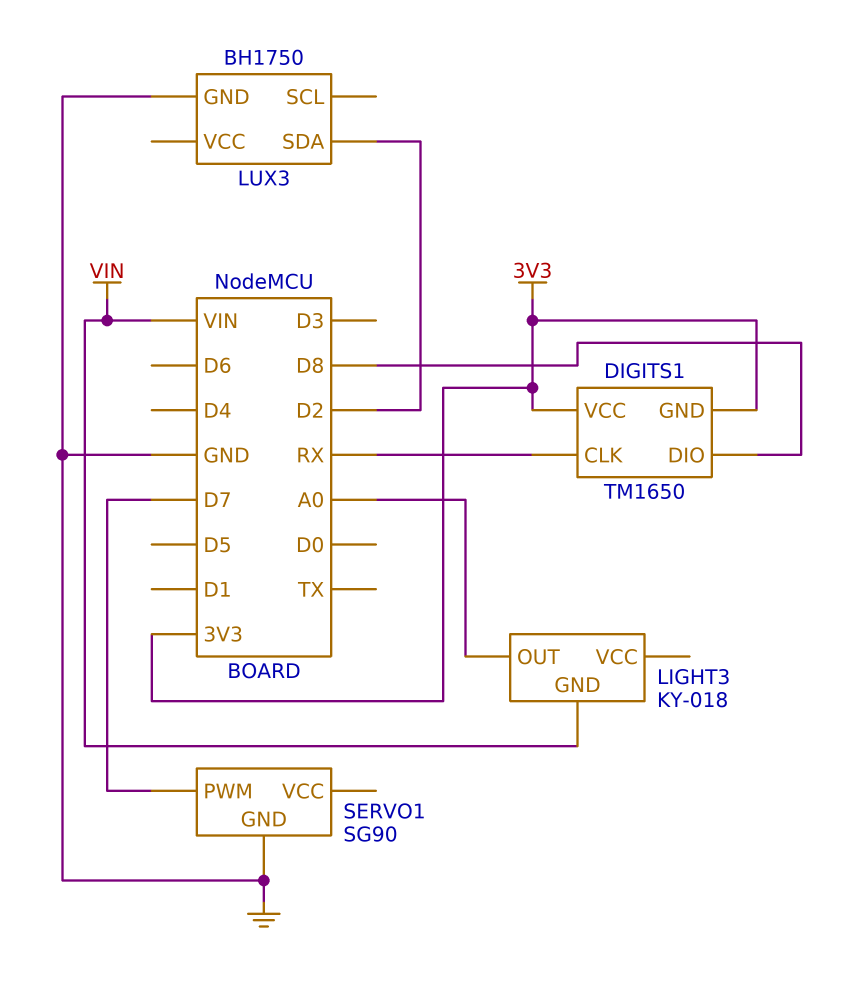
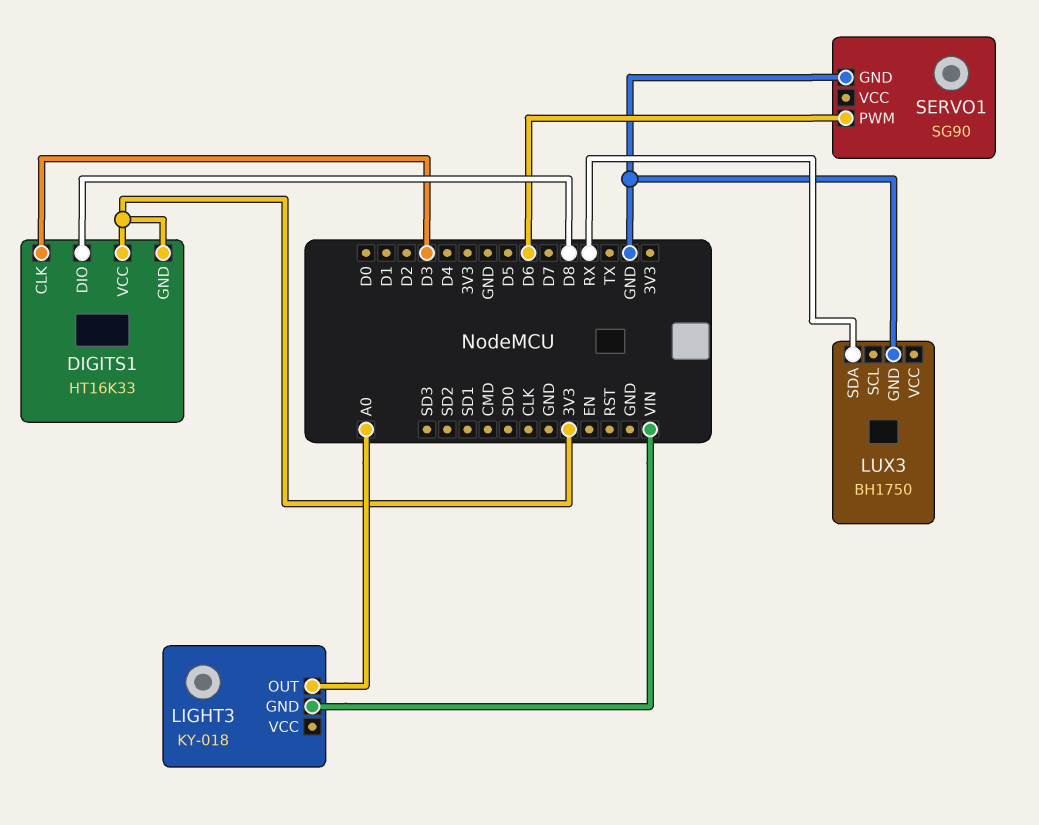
DIGITS1: TM1650 -> HT16K33
DIGITS1 pin CLK: RX -> D3
LUX3 pin SDA: D2 -> RX
SERVO1 pin PWM: D7 -> D6

